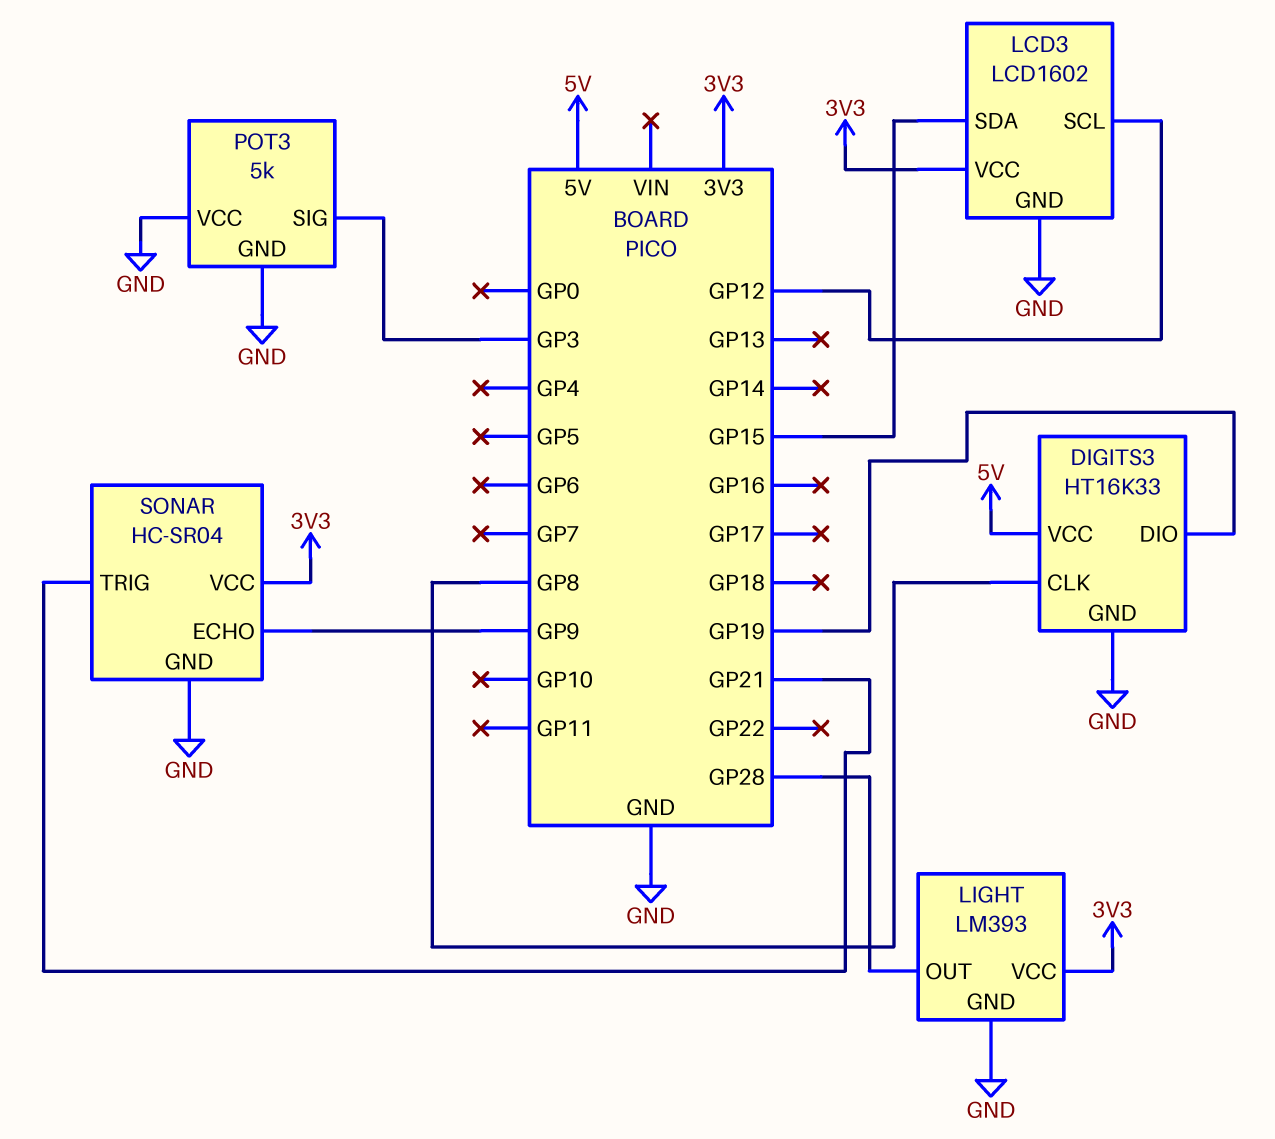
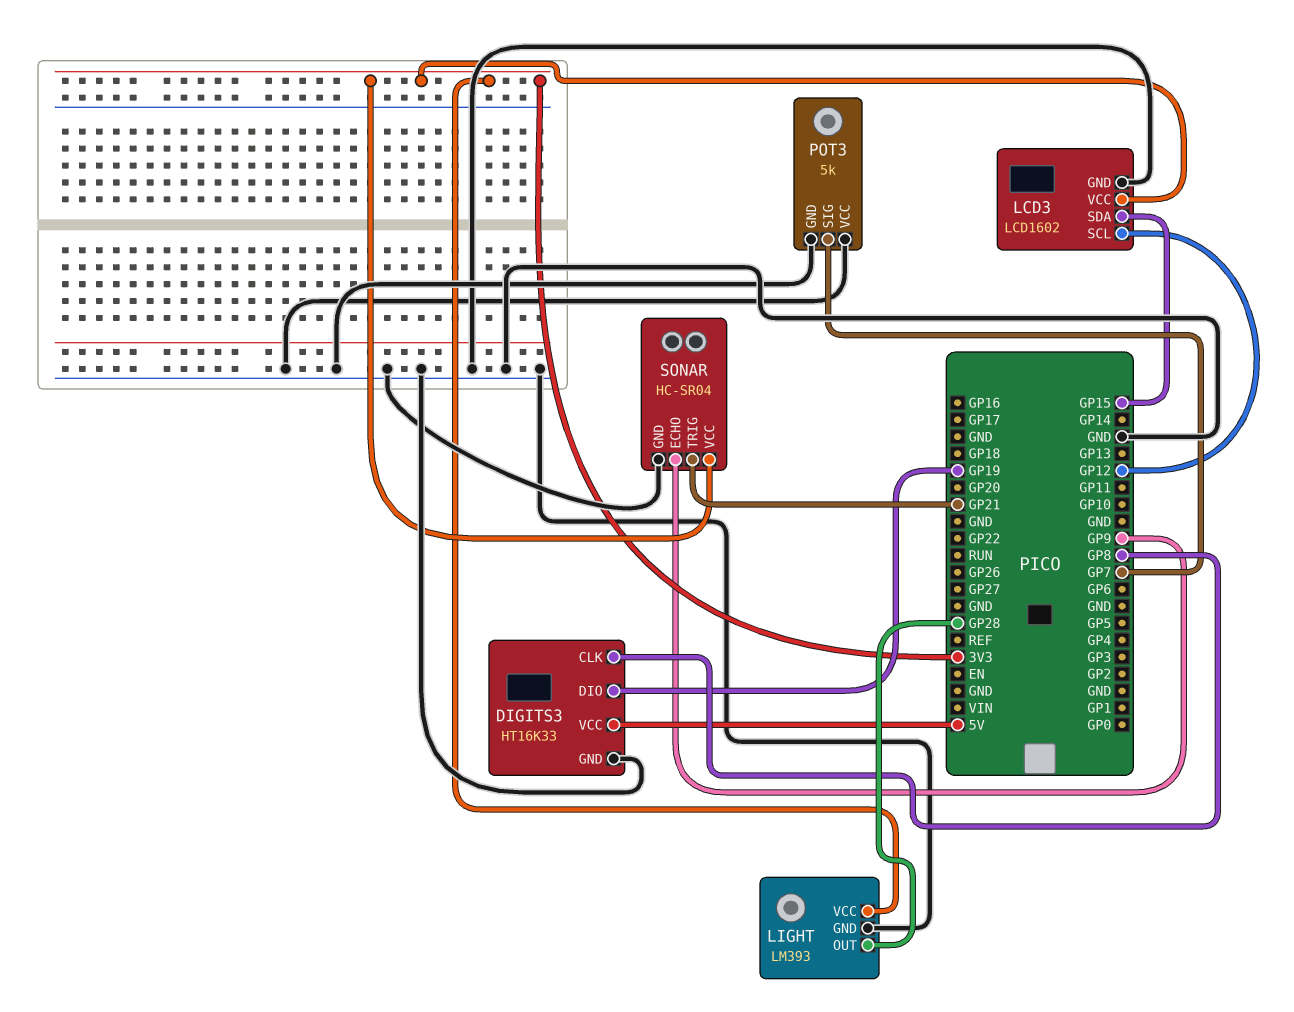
POT3 pin SIG: GP3 -> GP7

